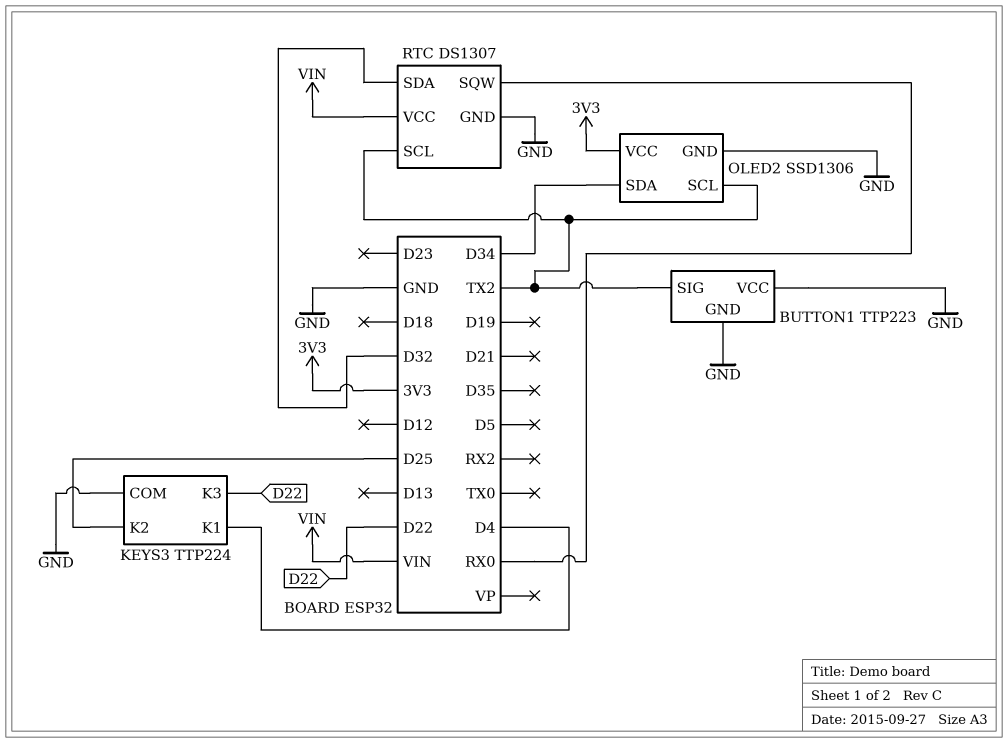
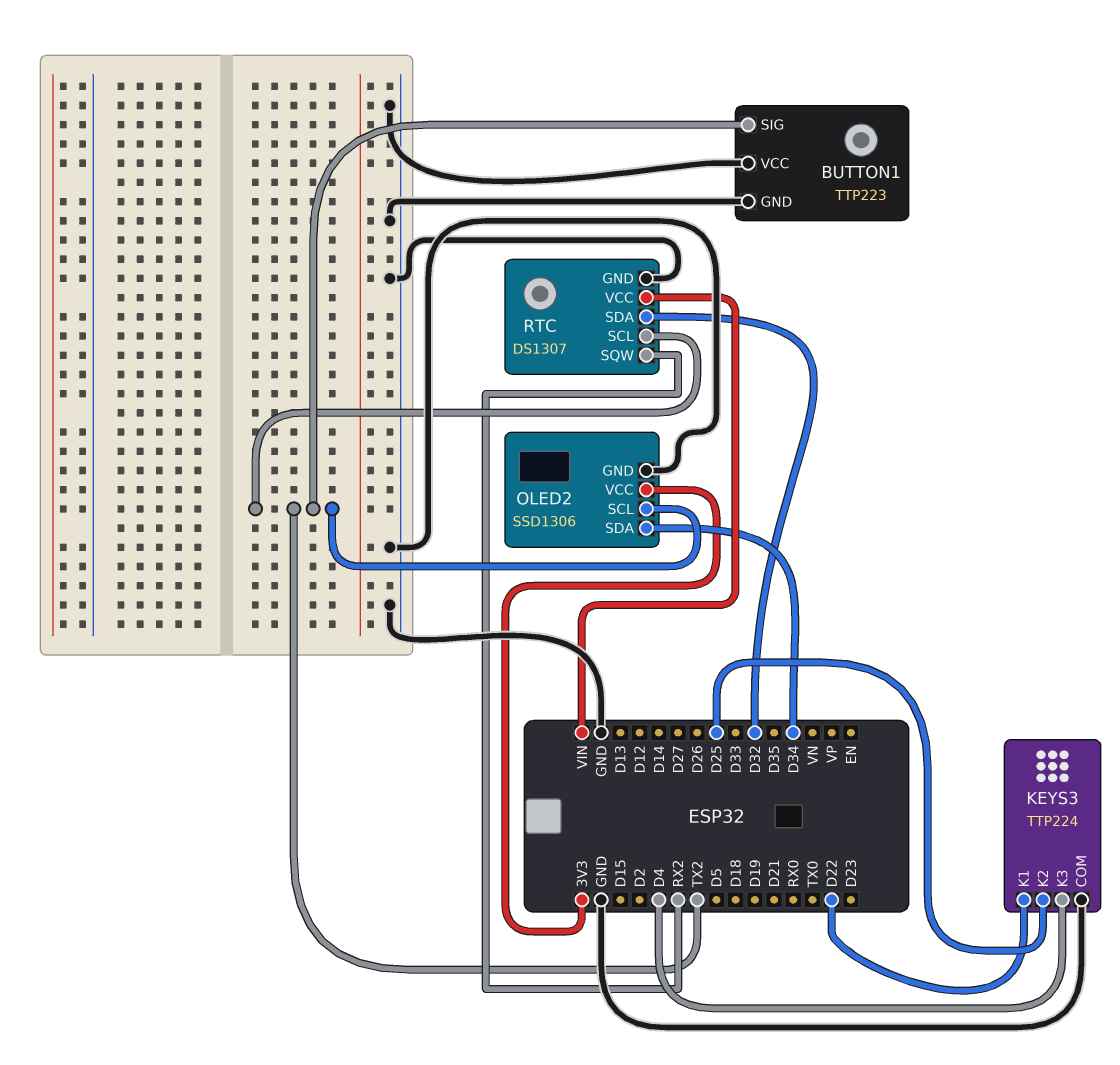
KEYS3 pin K1: D4 -> D22
KEYS3 pin K3: D22 -> D4
RTC pin SQW: RX0 -> RX2

